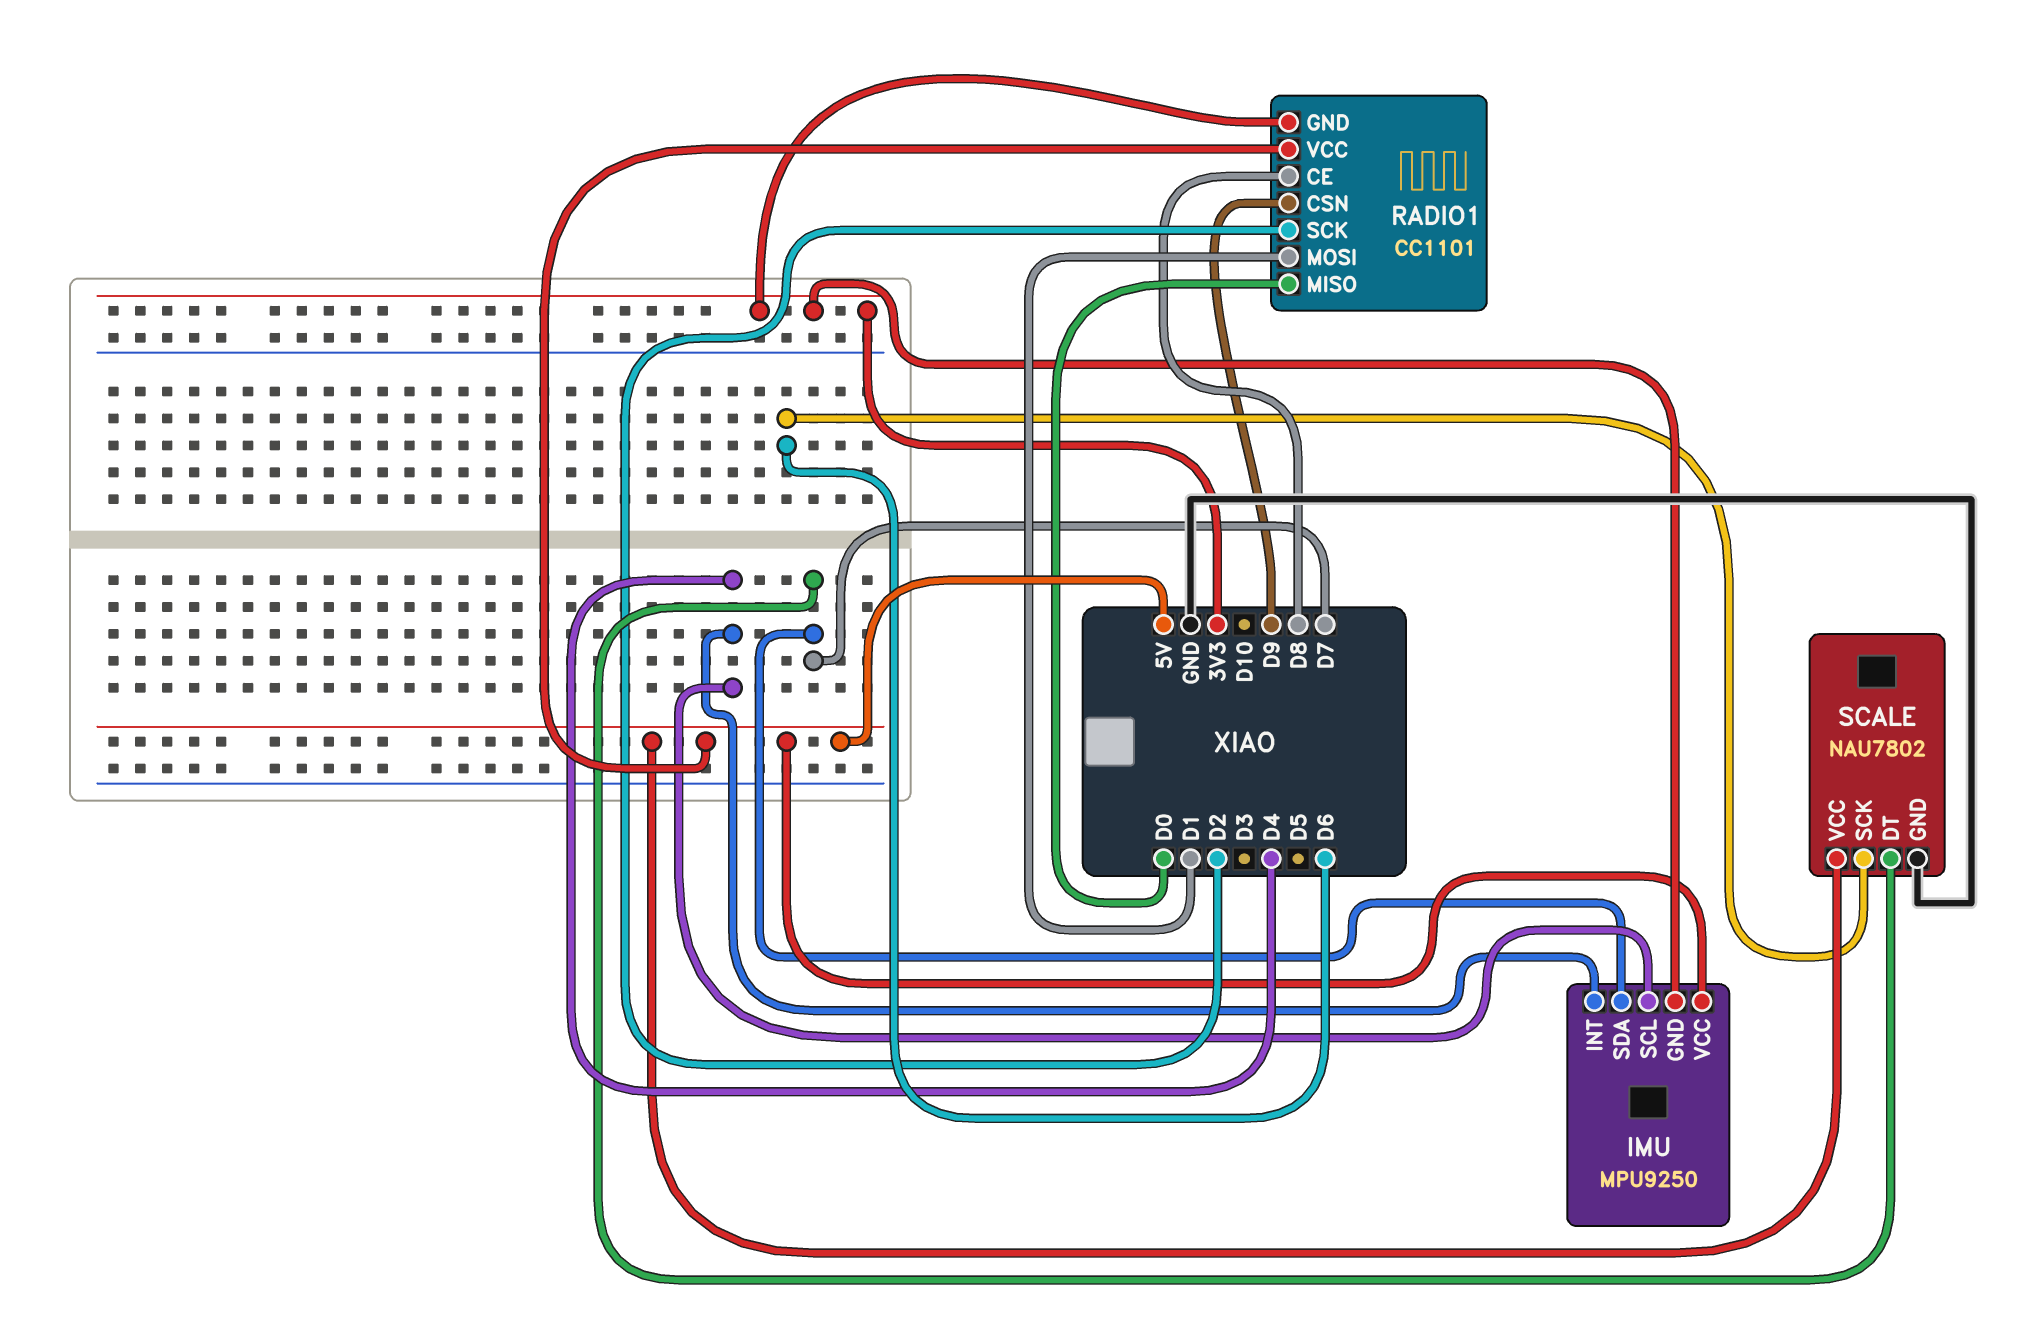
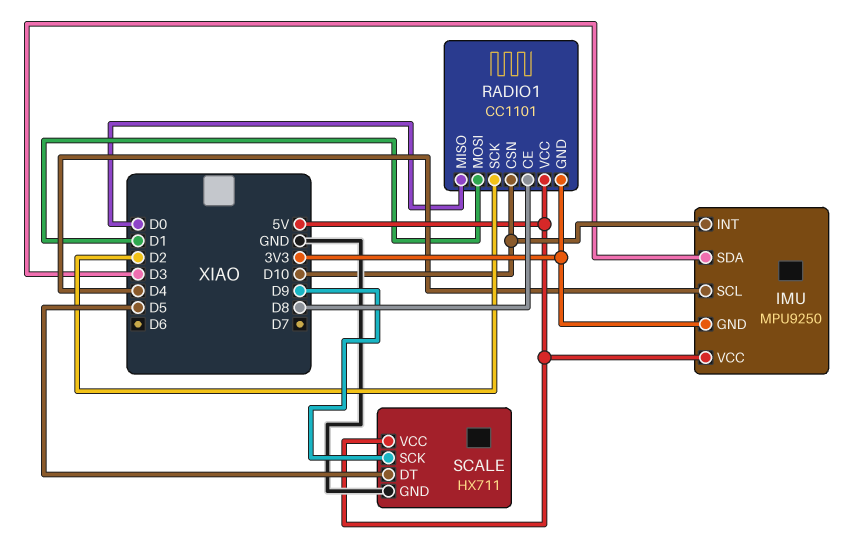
IMU pin INT: D4 -> D10
IMU pin SDA: D7 -> D3
RADIO1 pin CSN: D9 -> D10
SCALE: NAU7802 -> HX711
SCALE pin DT: D7 -> D5
SCALE pin SCK: D6 -> D9

